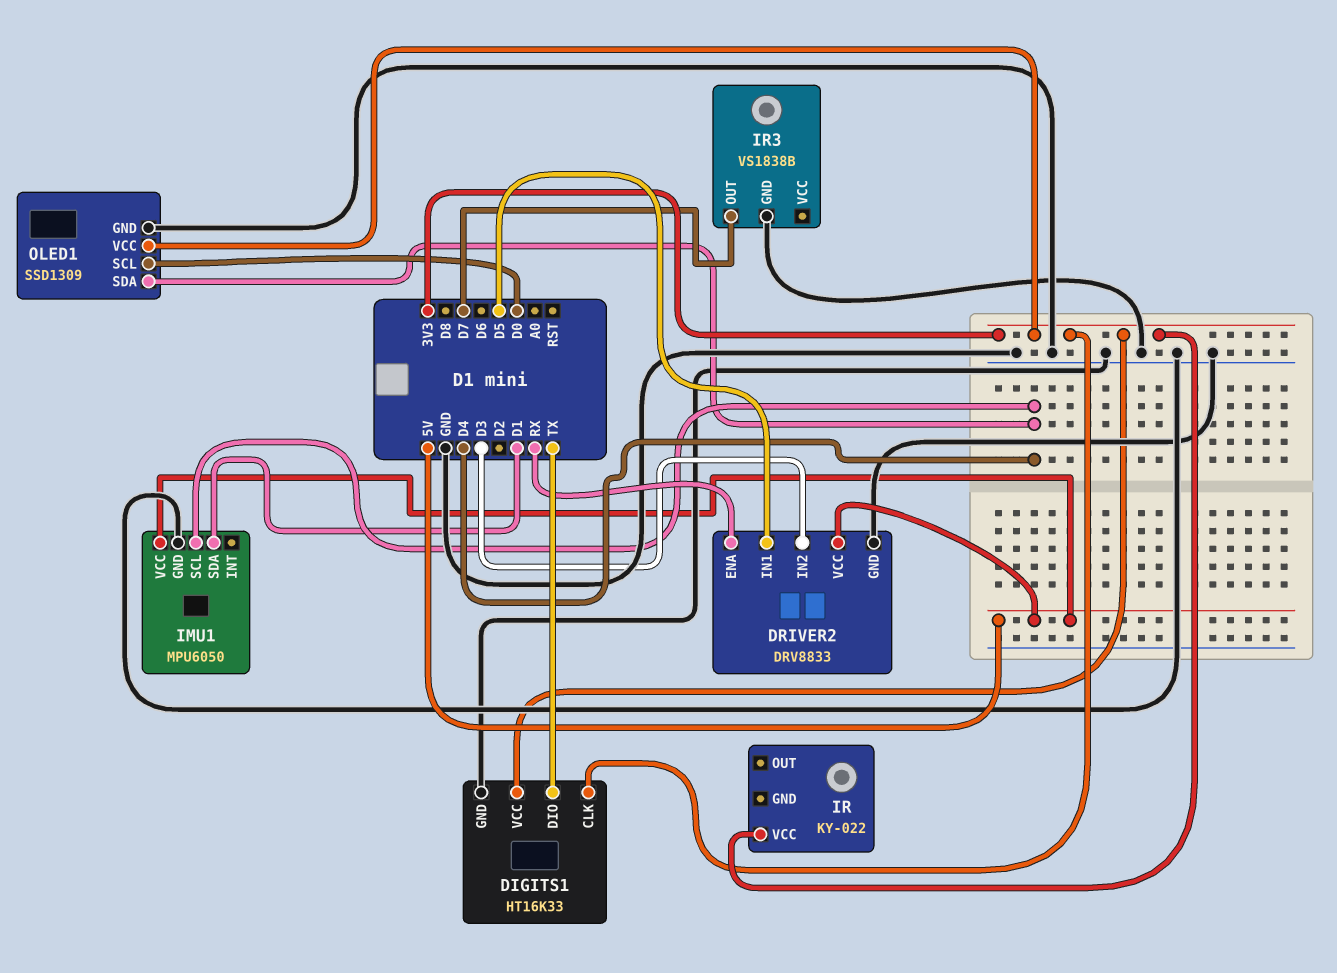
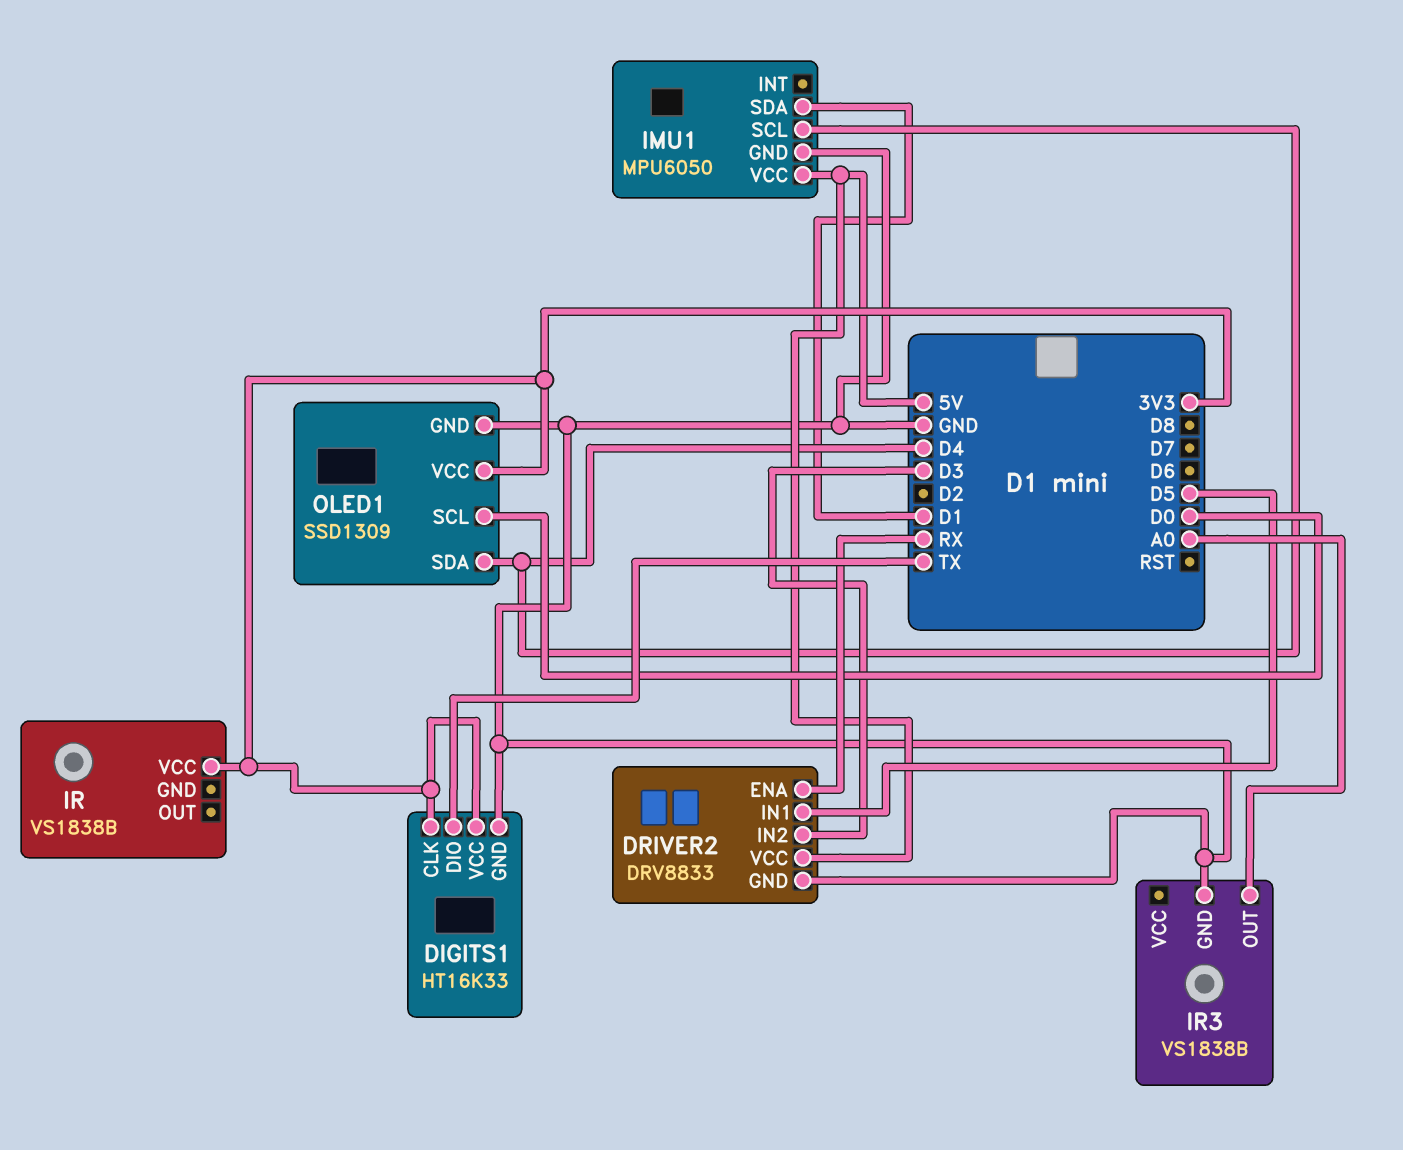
IR: KY-022 -> VS1838B
IR3 pin OUT: D7 -> A0

